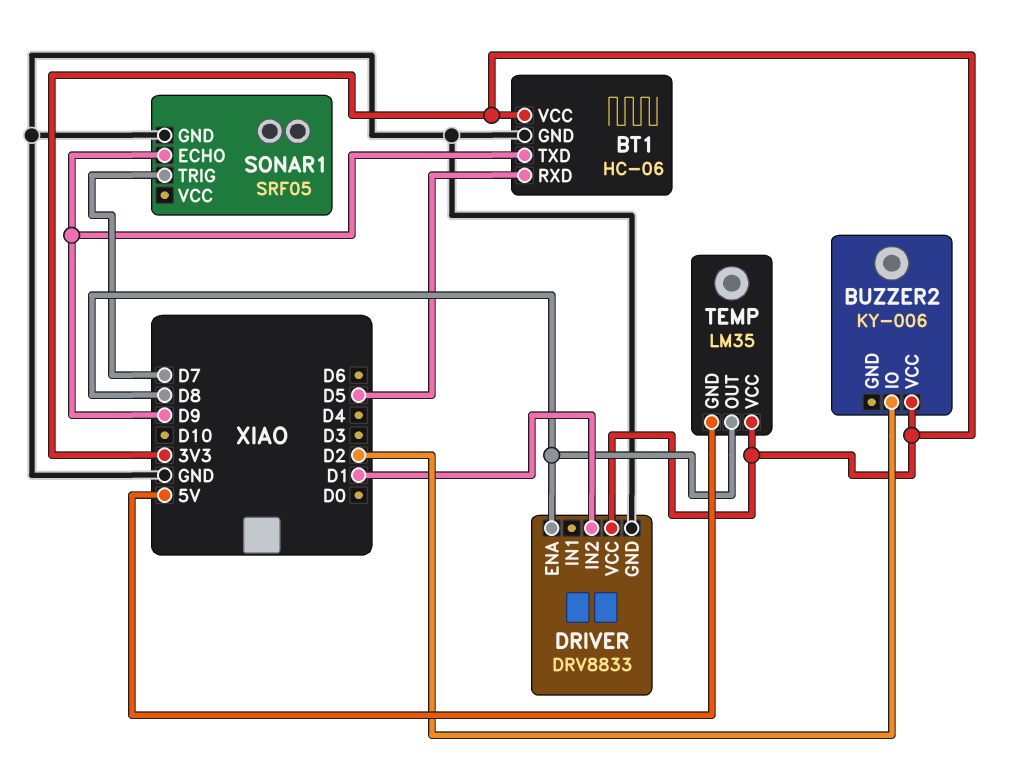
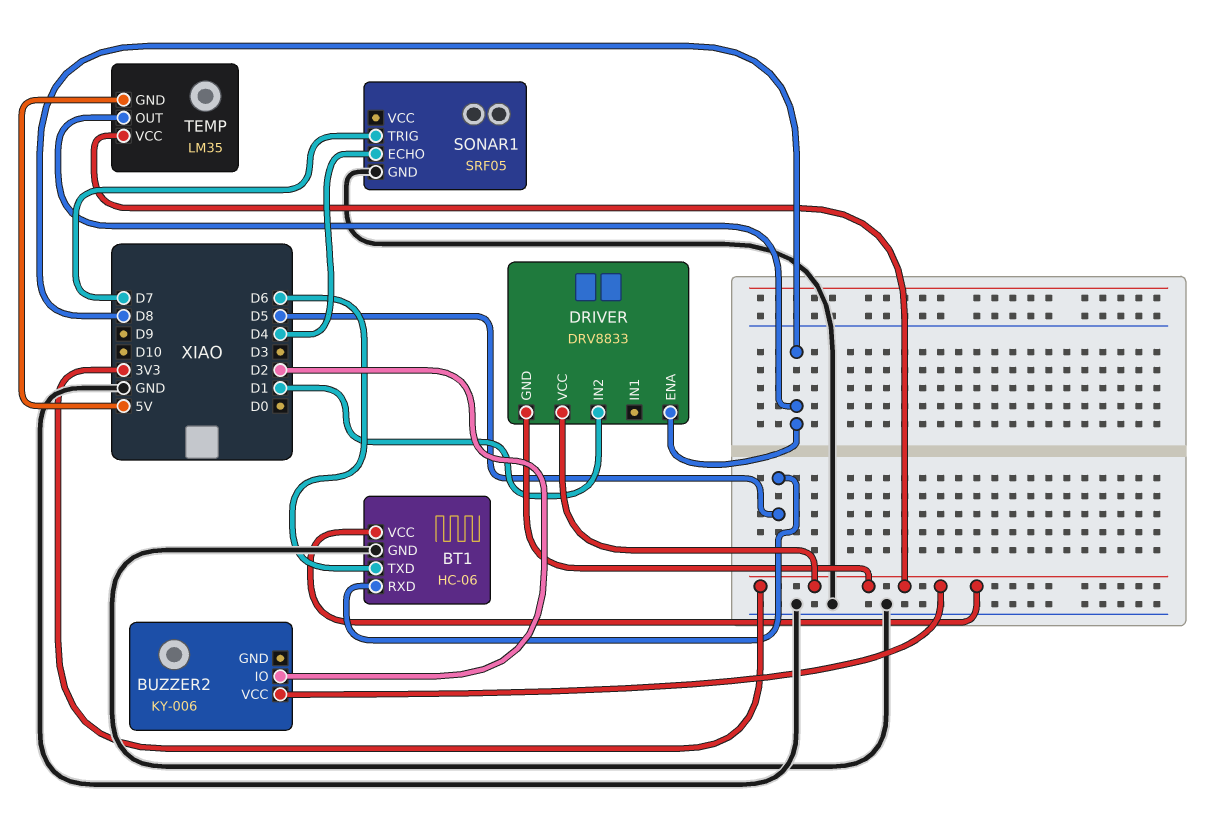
BT1 pin TXD: D9 -> D6
DRIVER pin GND: GND -> 3V3
SONAR1 pin ECHO: D9 -> D4

